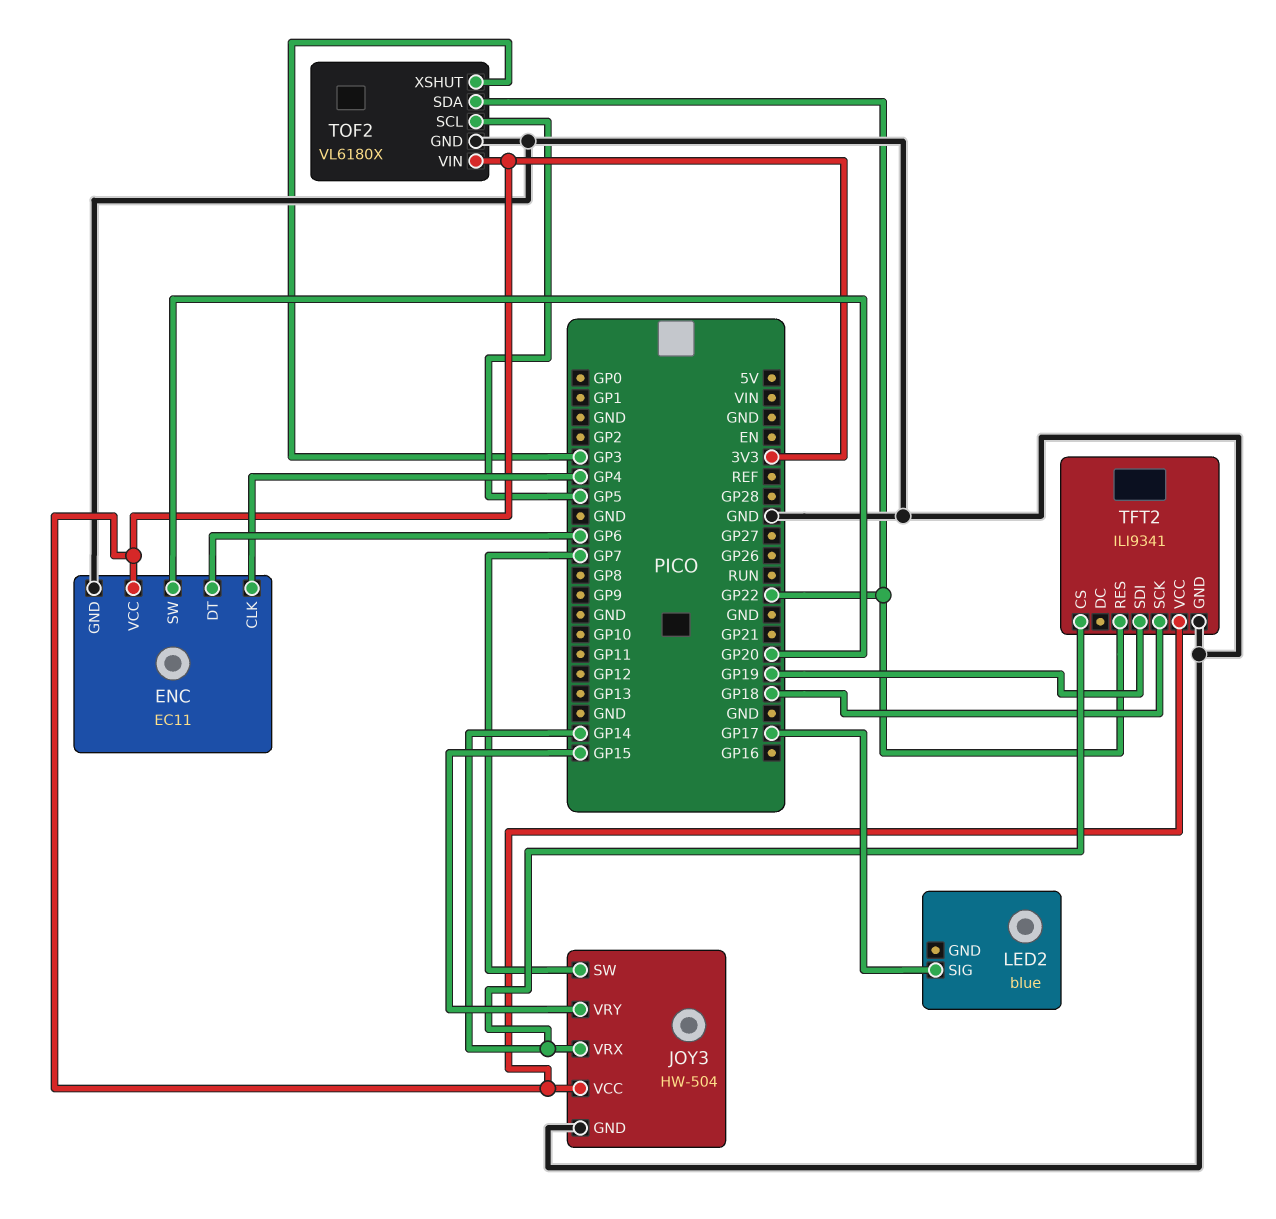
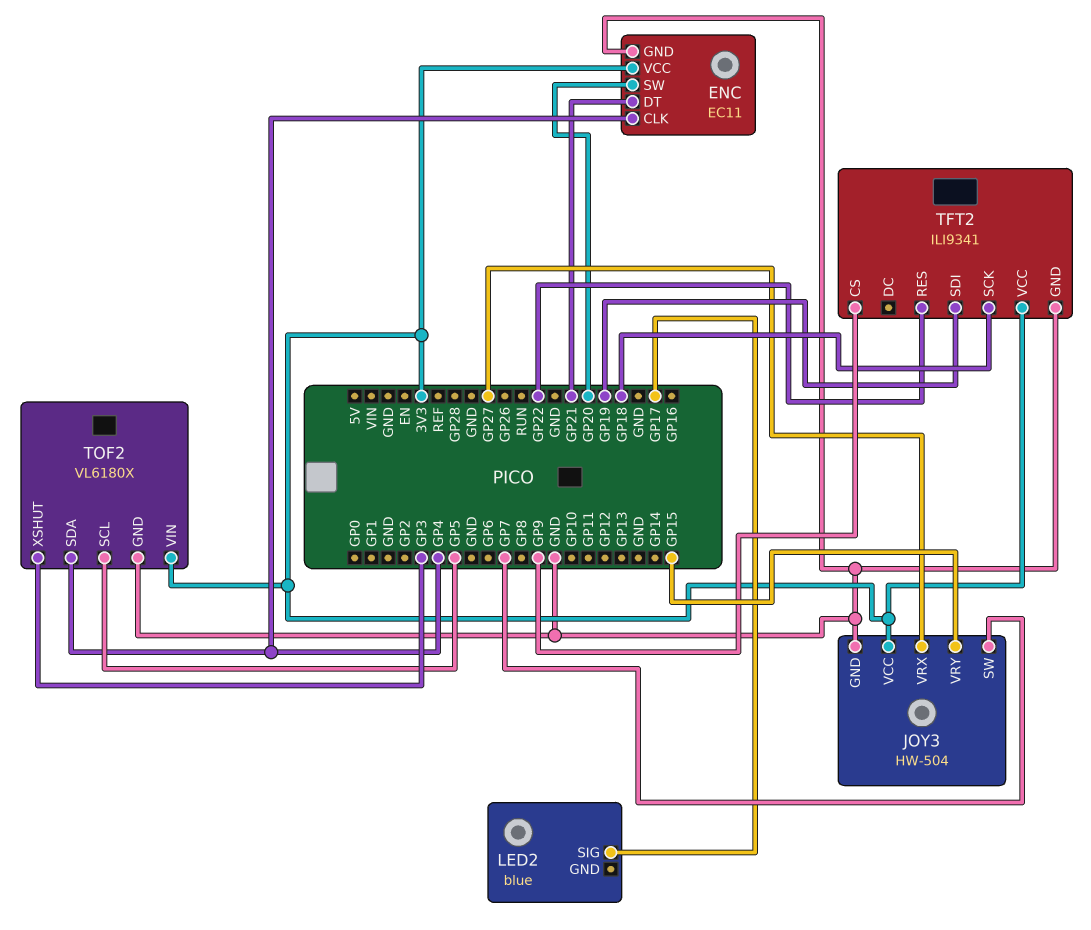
ENC pin DT: GP6 -> GP21
JOY3 pin VRX: GP14 -> GP27
TFT2 pin CS: GP14 -> GP9
TOF2 pin SDA: GP22 -> GP4

